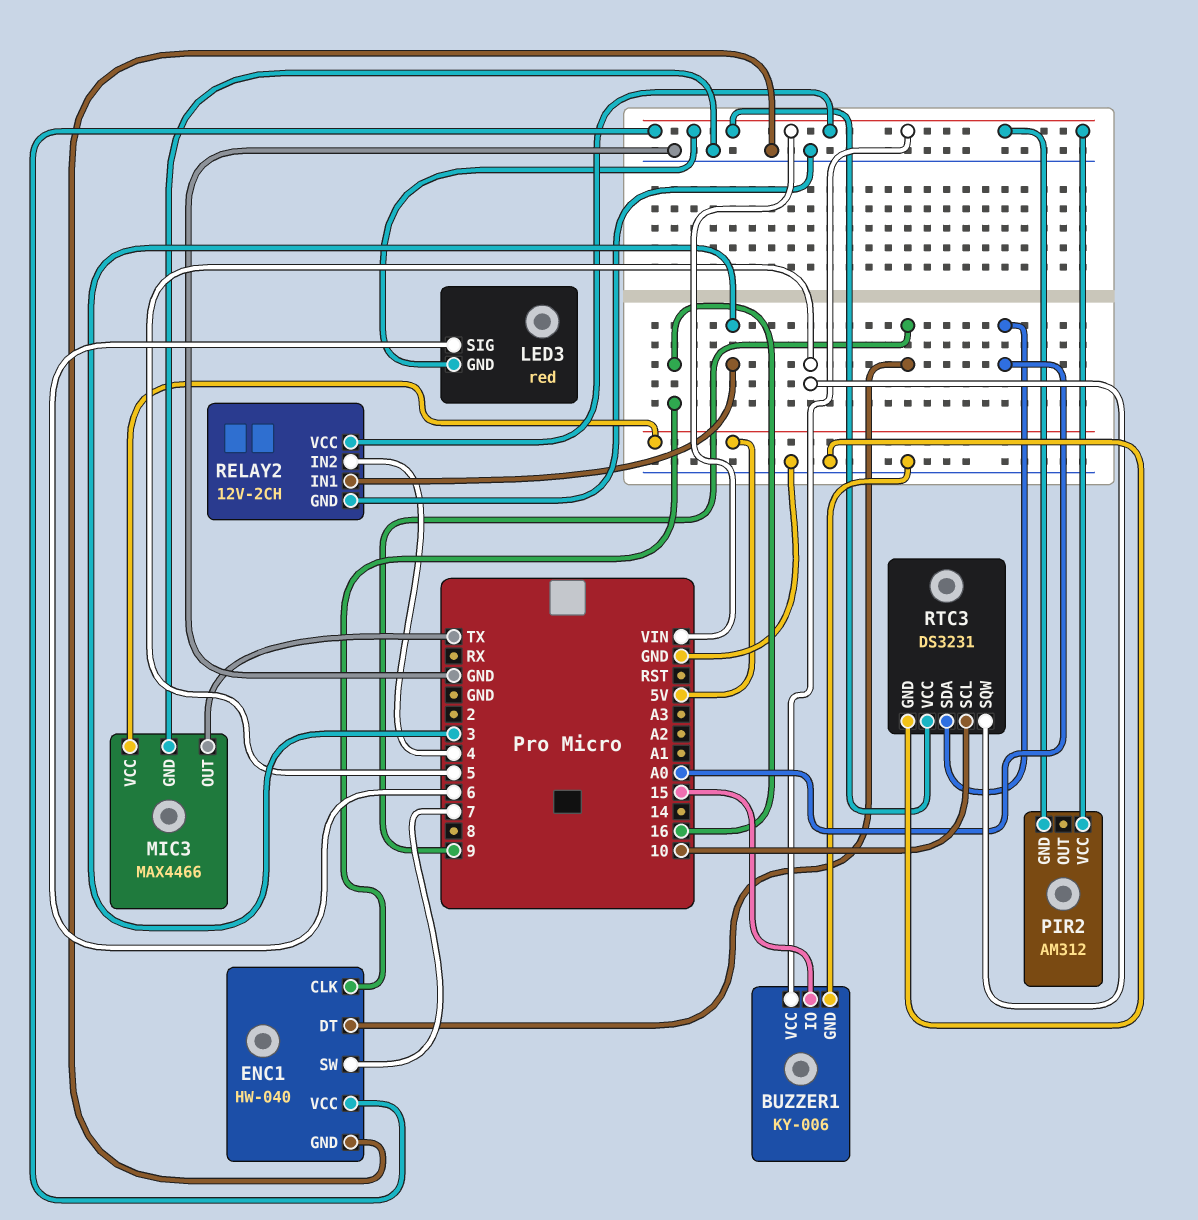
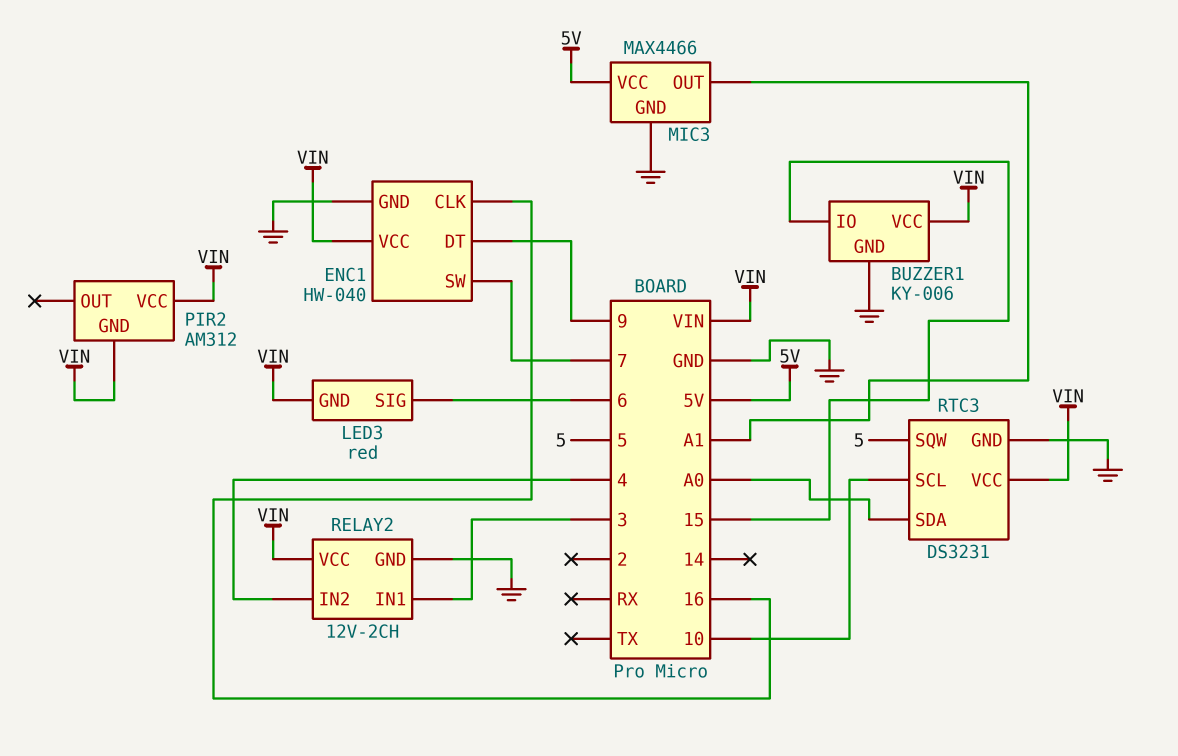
MIC3 pin OUT: TX -> A1

